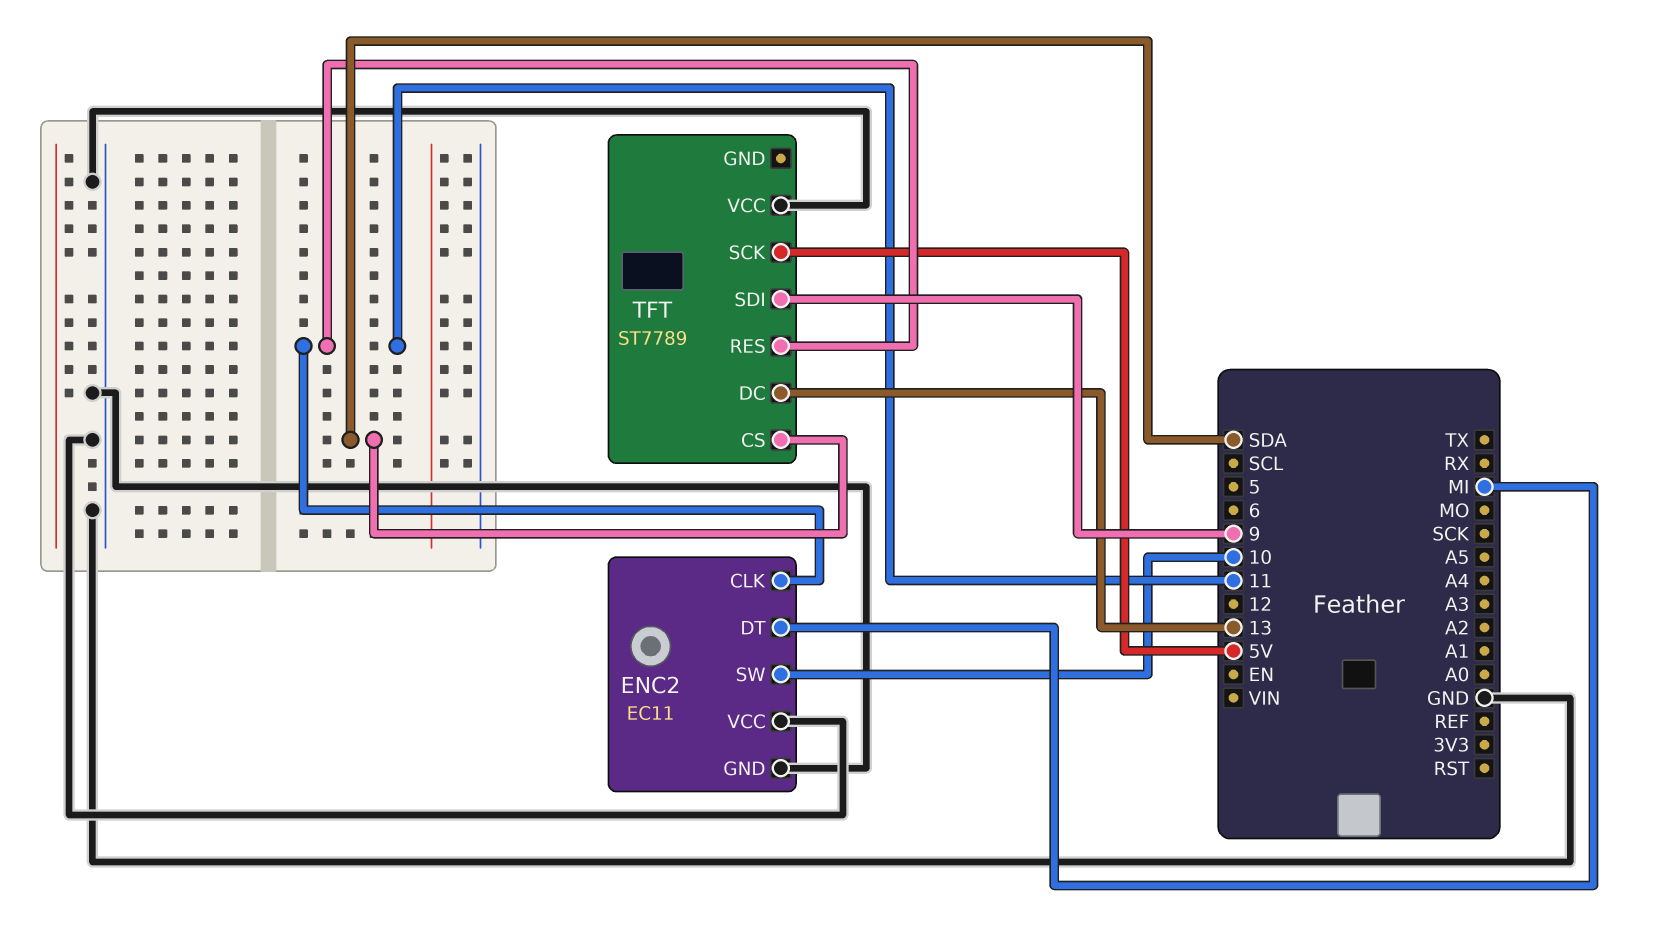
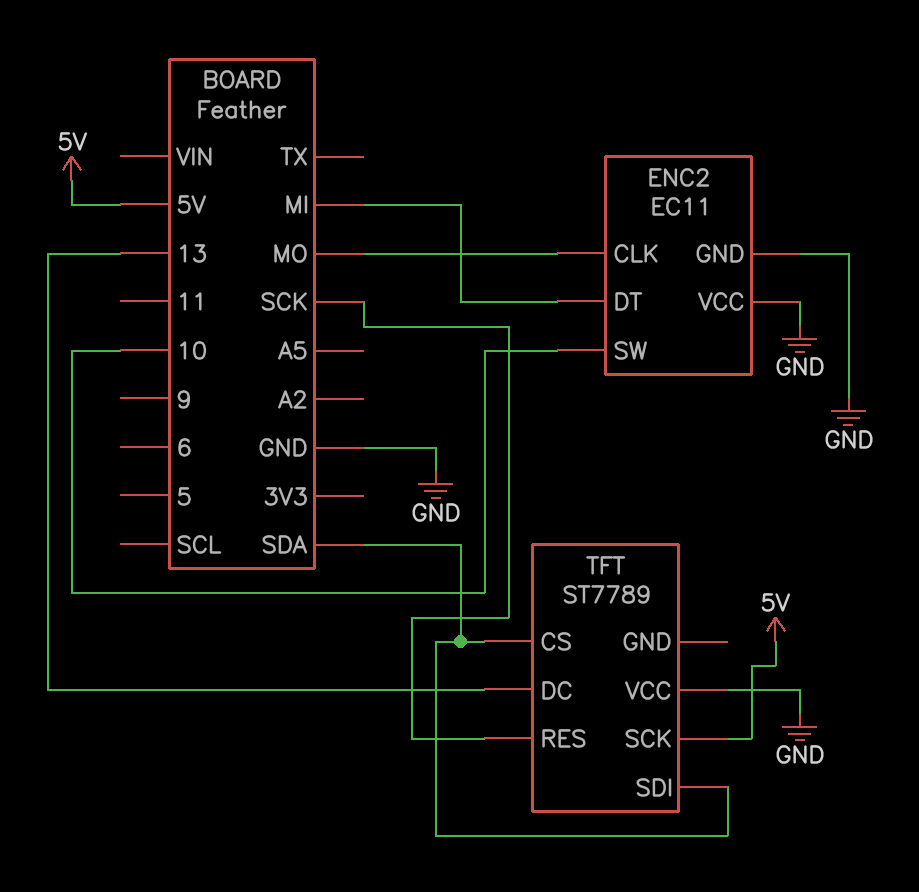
ENC2 pin CLK: 11 -> MO
TFT pin RES: 11 -> SCK
TFT pin SDI: 9 -> SDA

